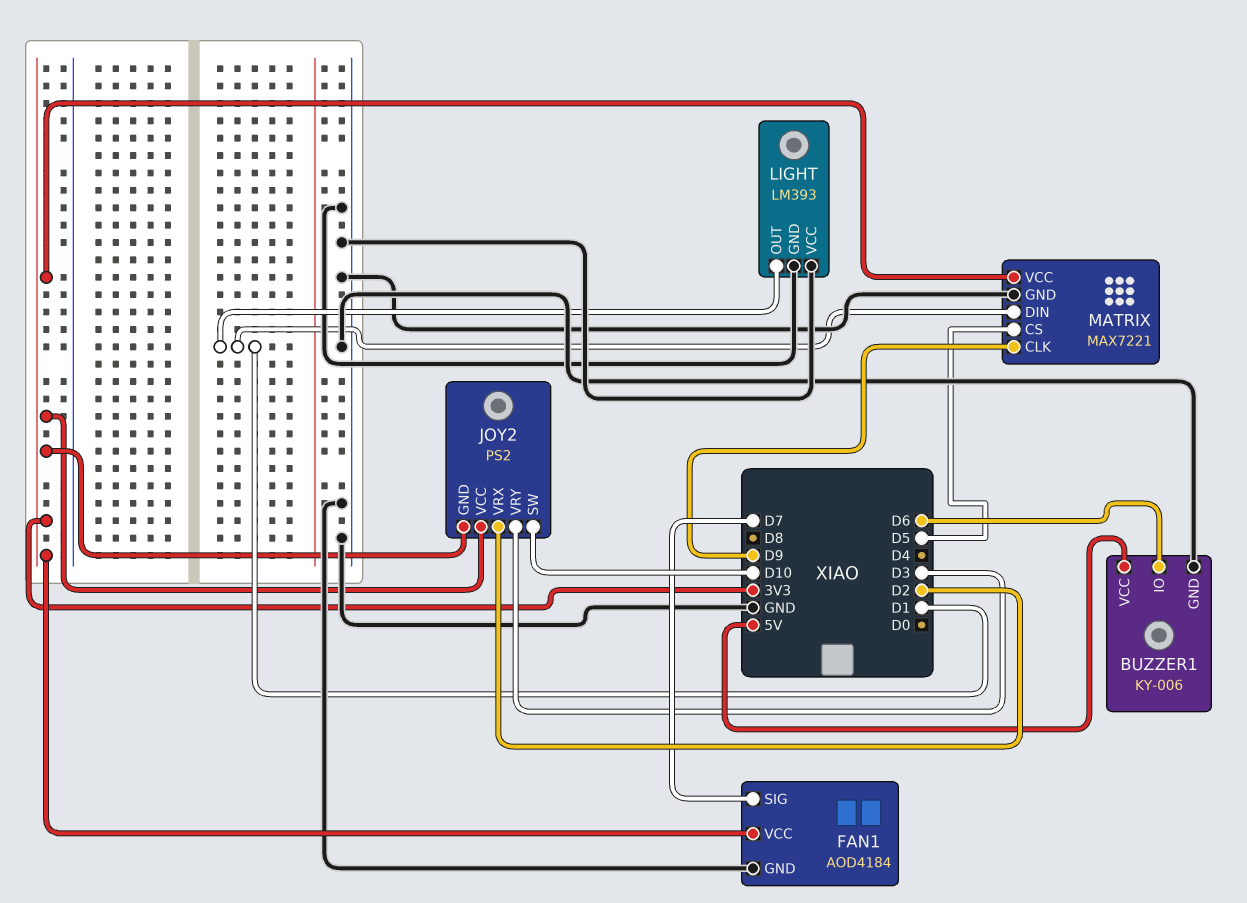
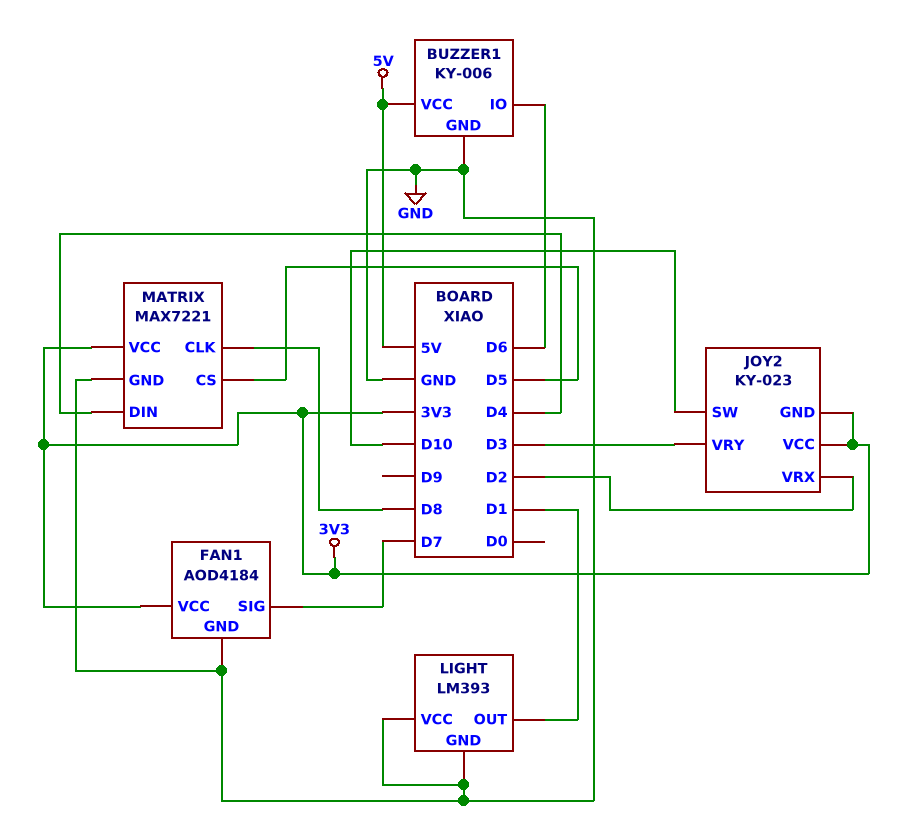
JOY2: PS2 -> KY-023
MATRIX pin CLK: D9 -> D8
MATRIX pin DIN: D1 -> D4

